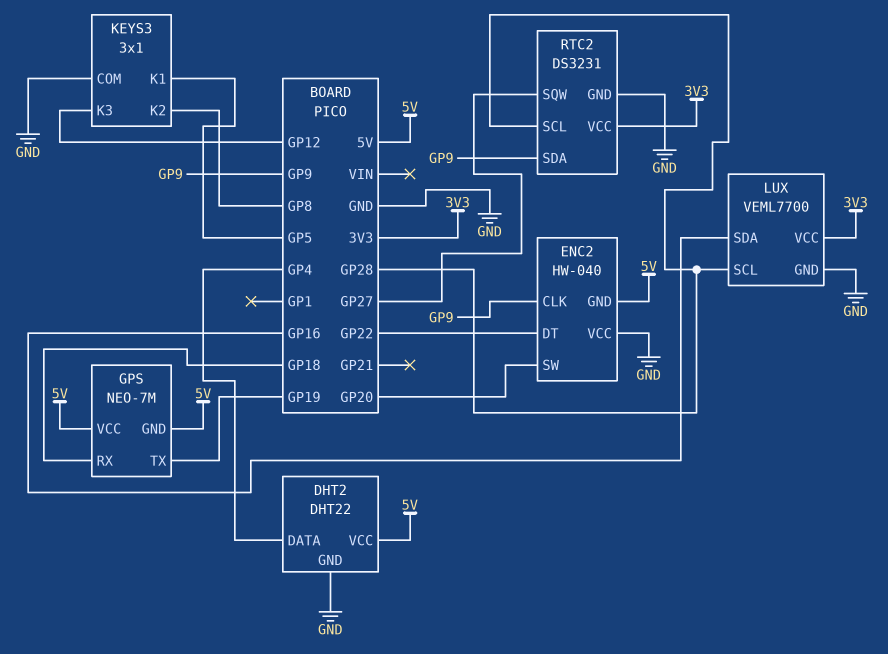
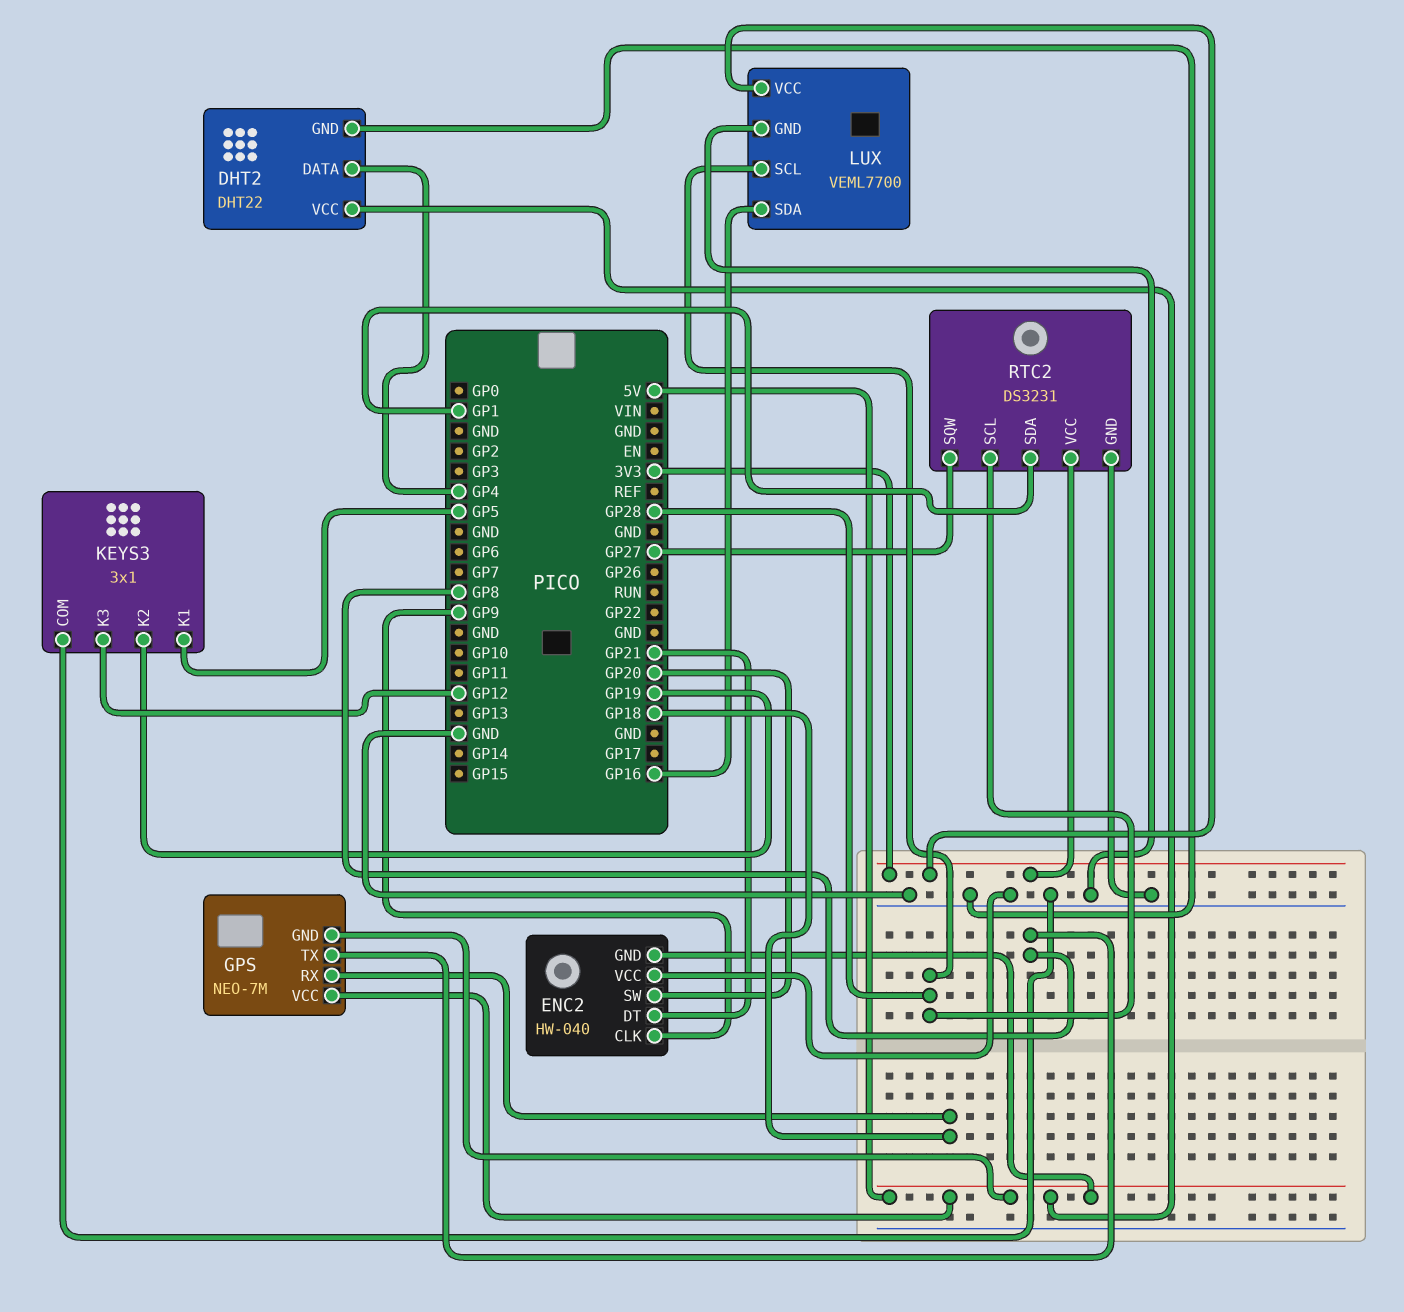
ENC2 pin DT: GP22 -> GP21
GPS pin TX: GP19 -> GP8
KEYS3 pin K2: GP8 -> GP19
RTC2 pin SDA: GP9 -> GP1

